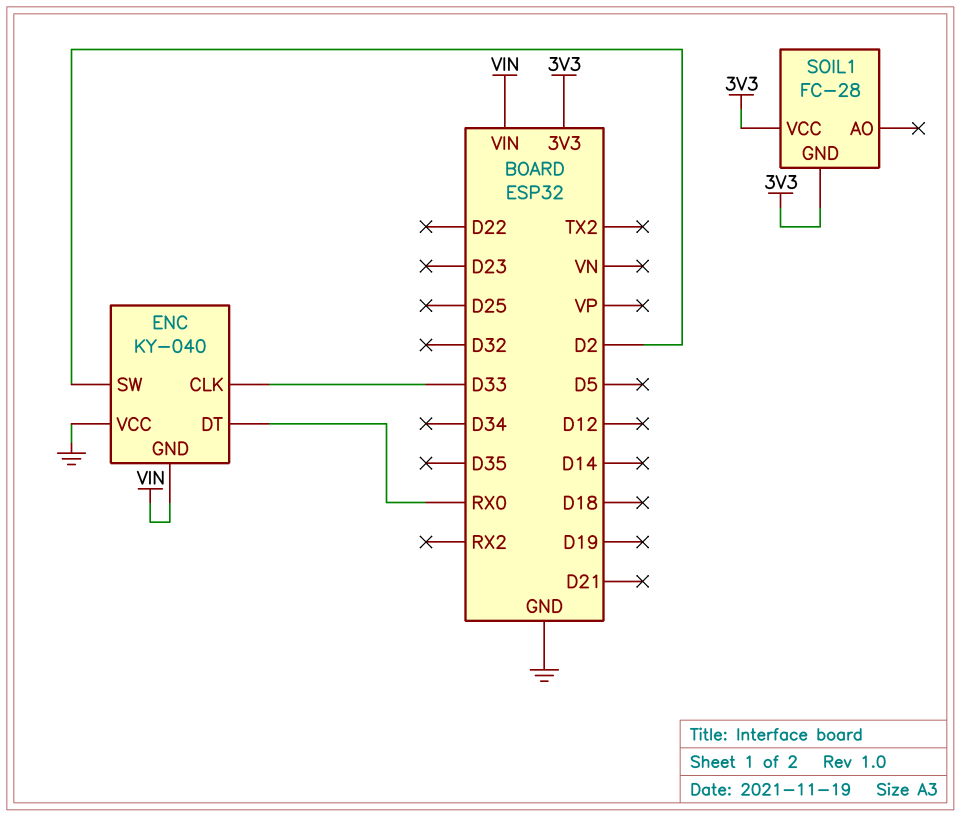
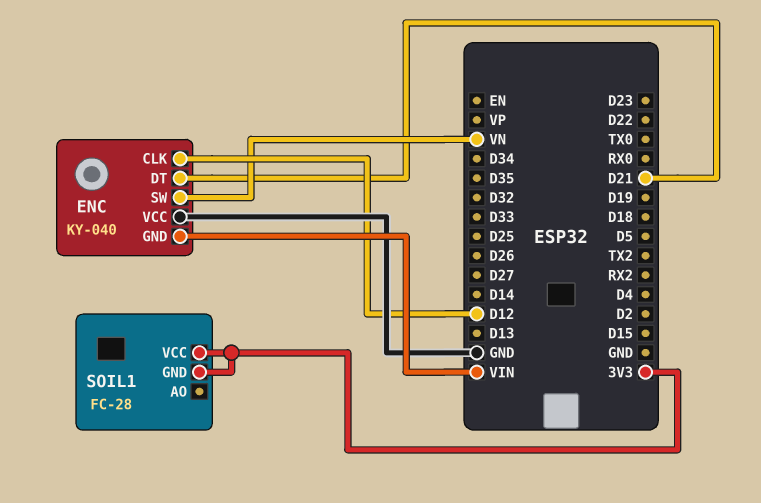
ENC pin CLK: D33 -> D12
ENC pin DT: RX0 -> D21
ENC pin SW: D2 -> VN

